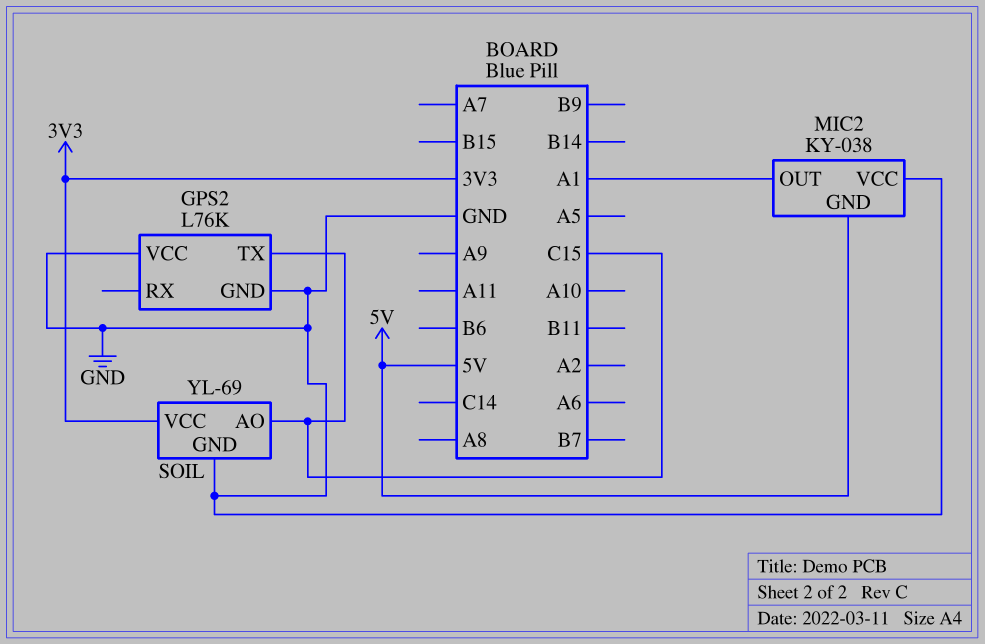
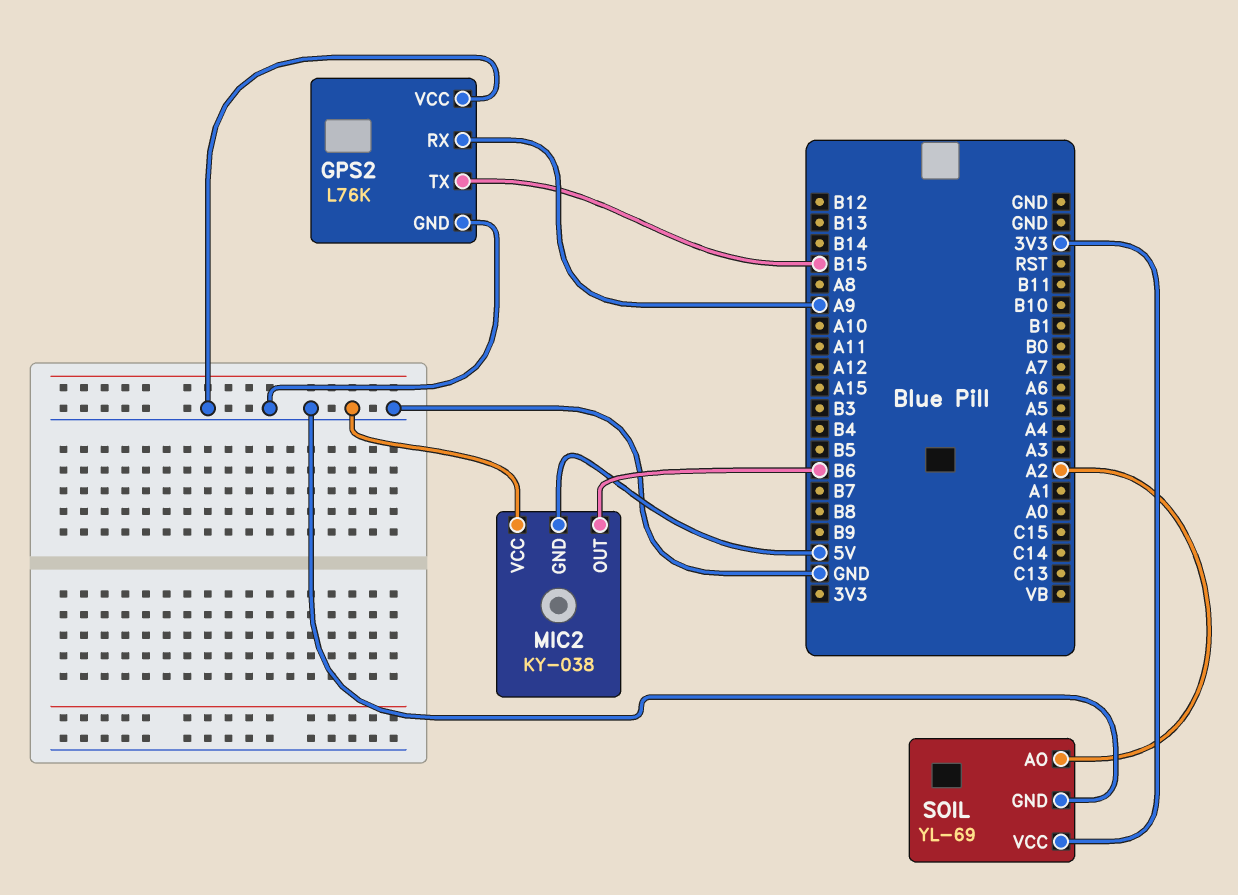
GPS2 pin RX: none -> A9
GPS2 pin TX: C15 -> B15
MIC2 pin OUT: A1 -> B6
SOIL pin AO: C15 -> A2

